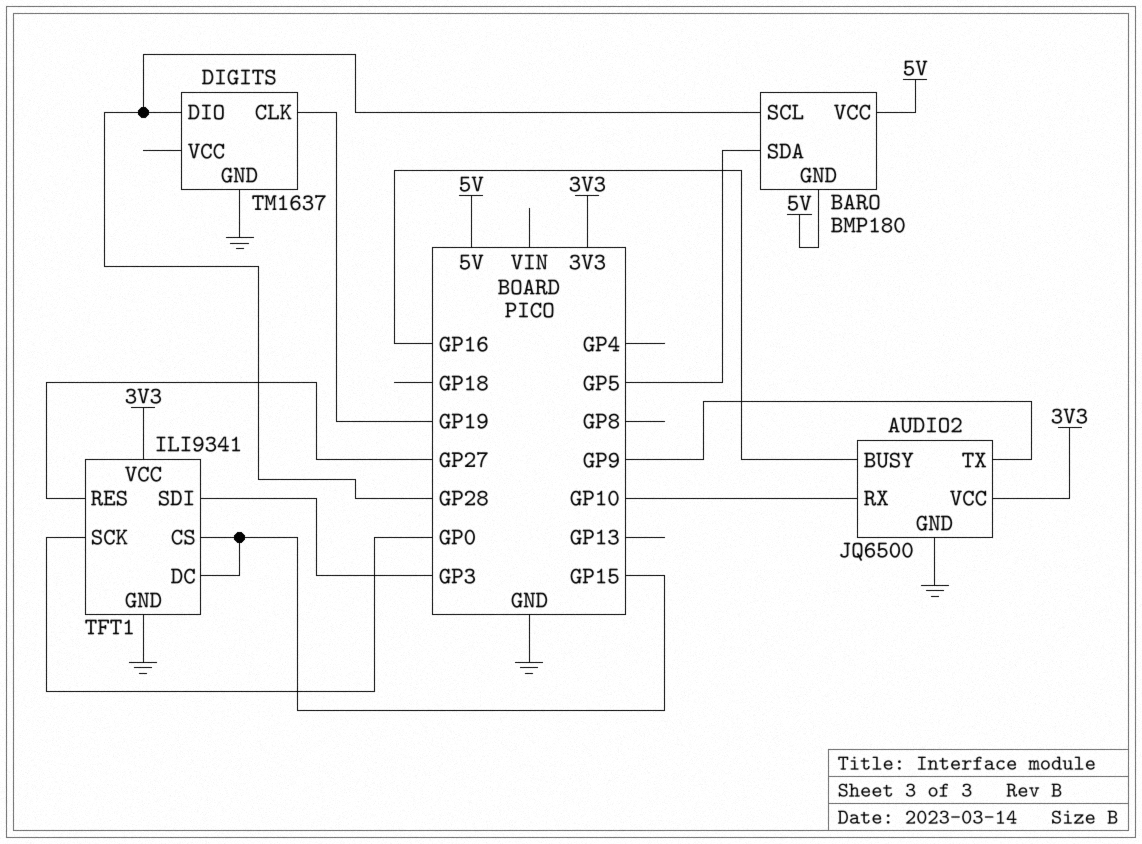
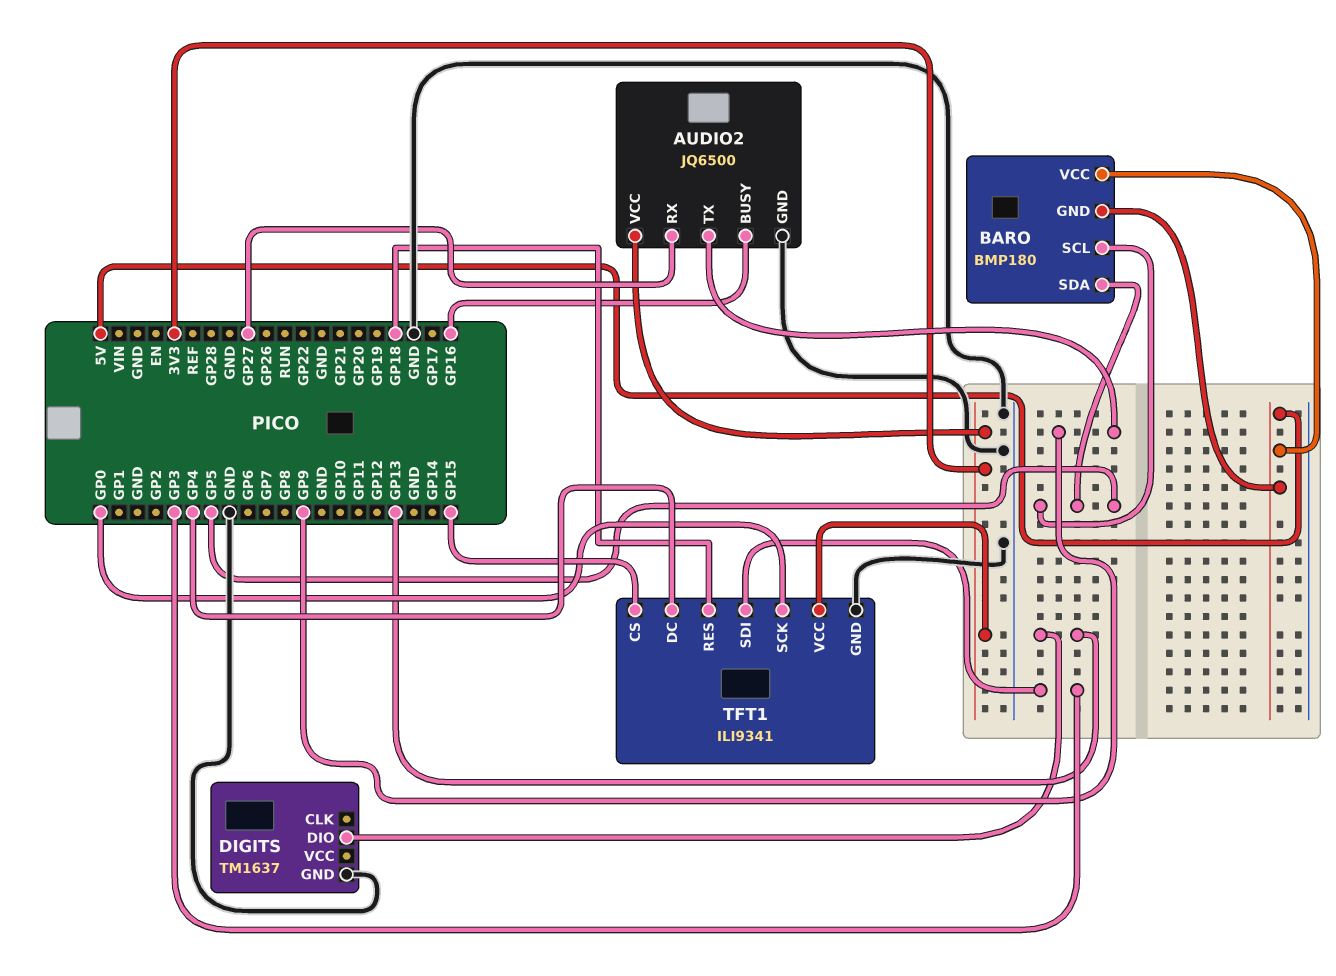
AUDIO2 pin RX: GP10 -> GP27
BARO pin SCL: GP28 -> GP5
DIGITS pin CLK: GP19 -> none
DIGITS pin DIO: GP28 -> GP13
TFT1 pin DC: GP15 -> GP4
TFT1 pin RES: GP27 -> GP18

